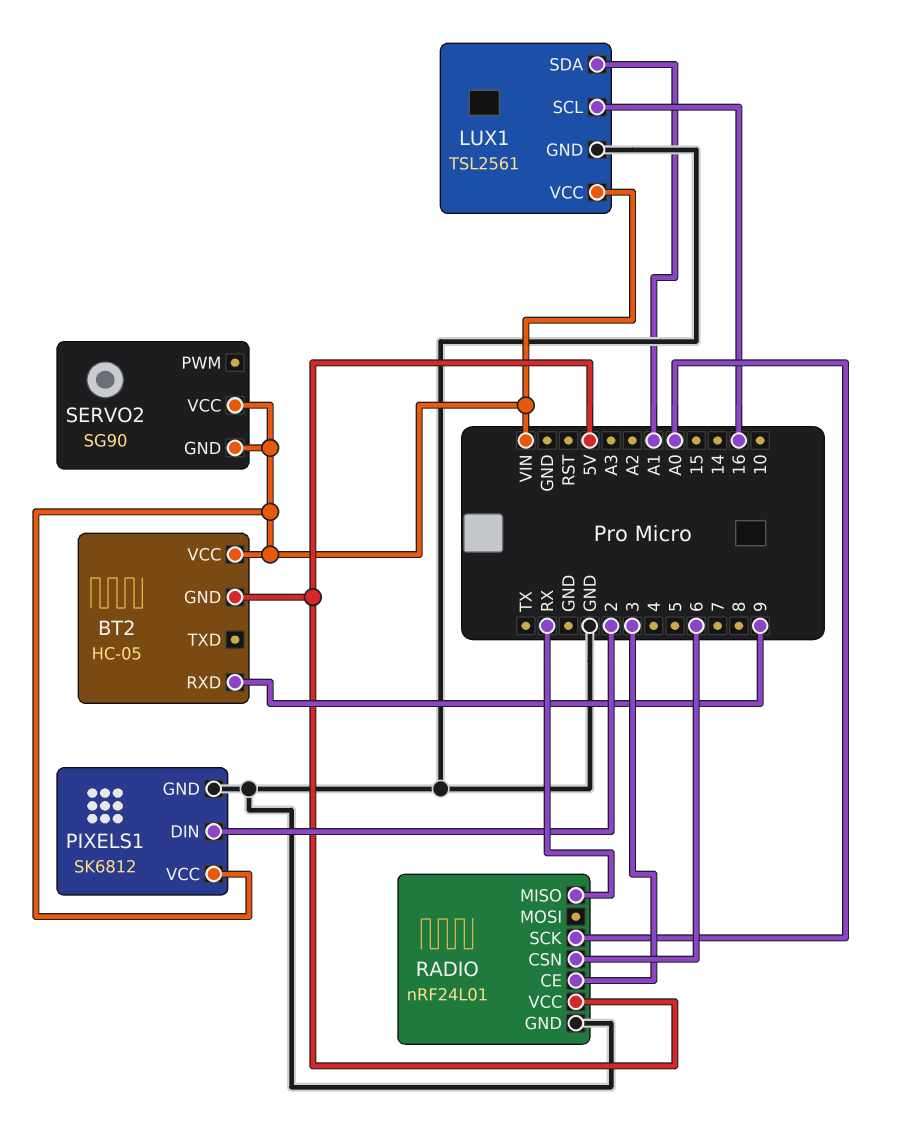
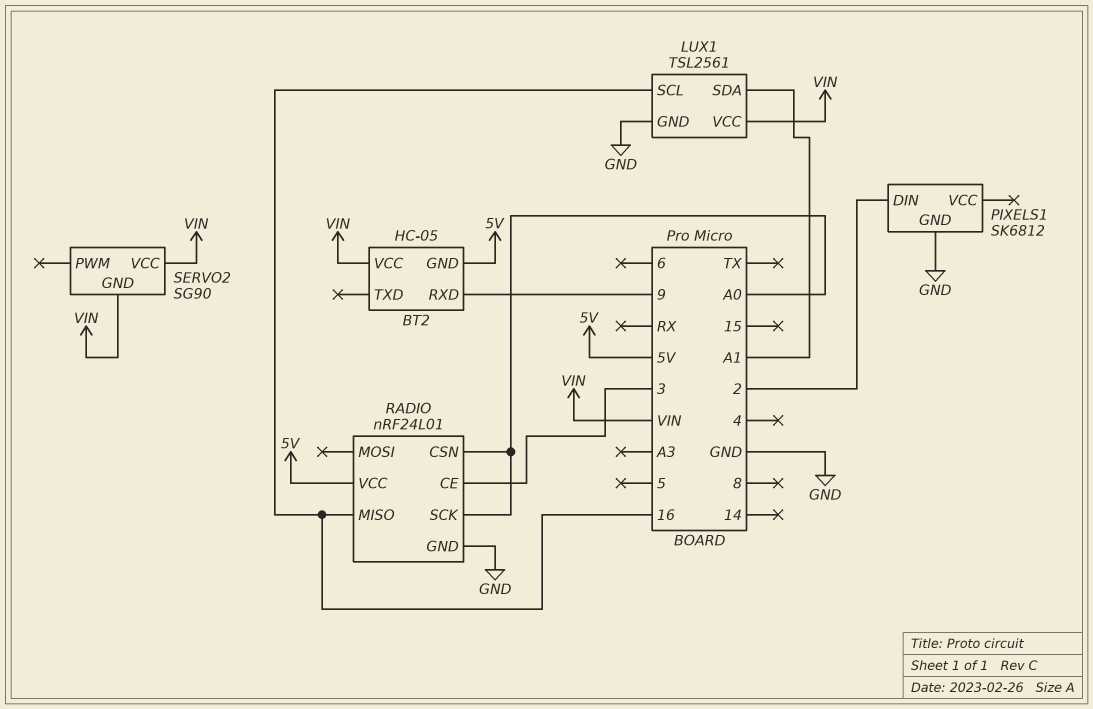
PIXELS1 pin VCC: VIN -> none
RADIO pin CSN: 6 -> A0
RADIO pin MISO: RX -> 16

